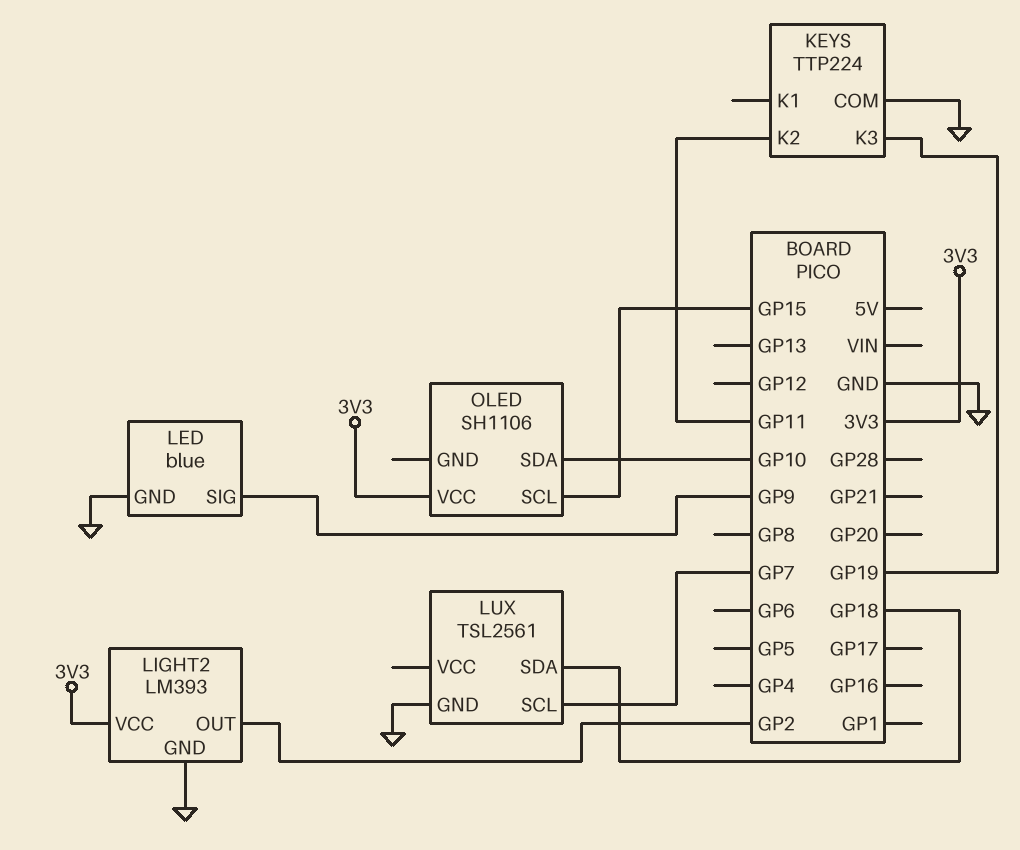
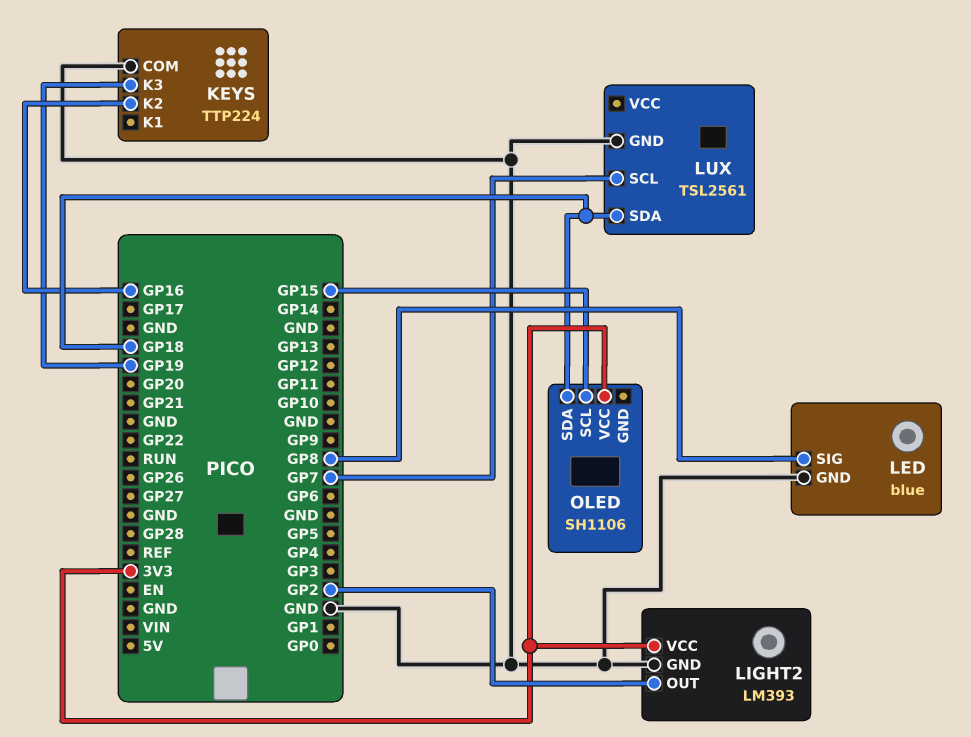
KEYS pin K2: GP11 -> GP16
LED pin SIG: GP9 -> GP8
OLED pin SDA: GP10 -> GP18

